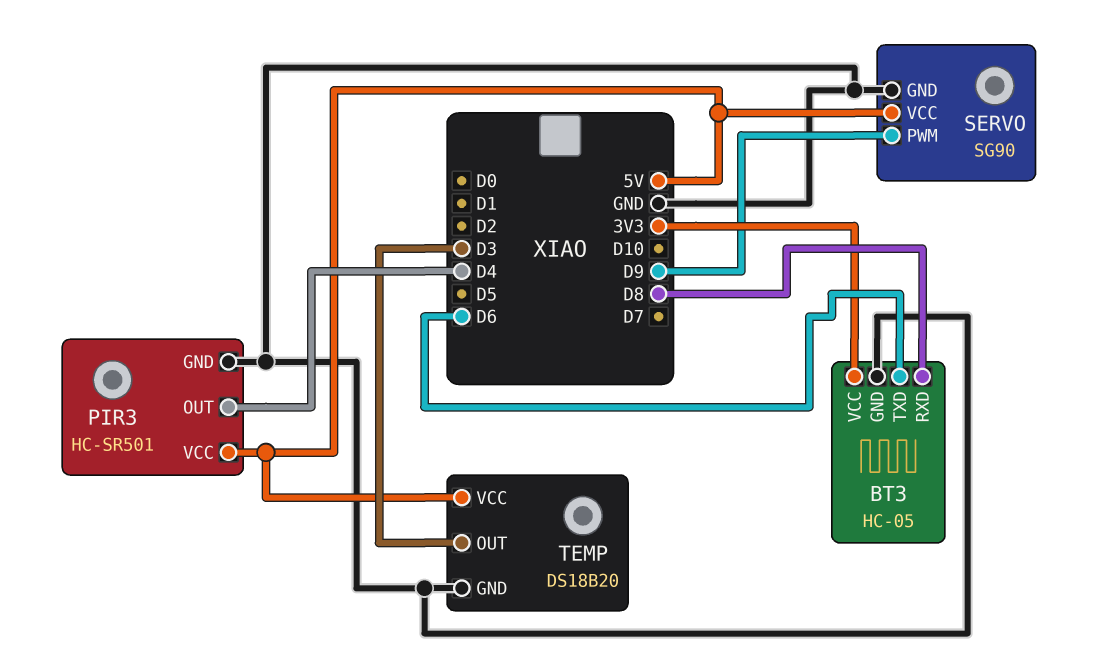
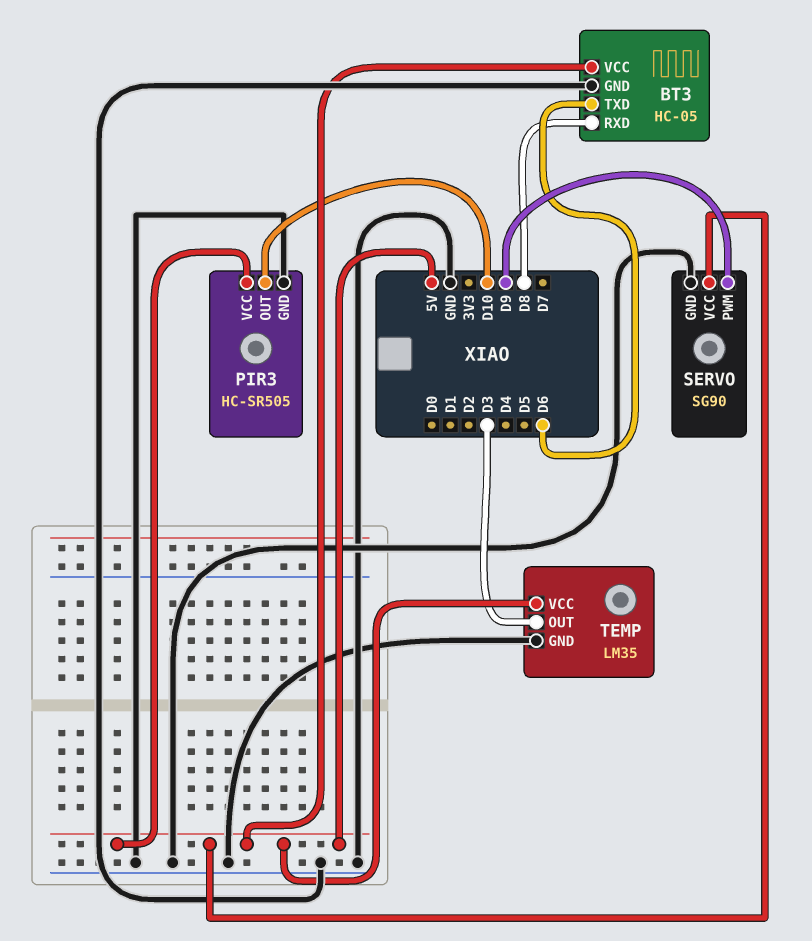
BT3 pin VCC: 3V3 -> 5V
PIR3: HC-SR501 -> HC-SR505
PIR3 pin OUT: D4 -> D10
TEMP: DS18B20 -> LM35

